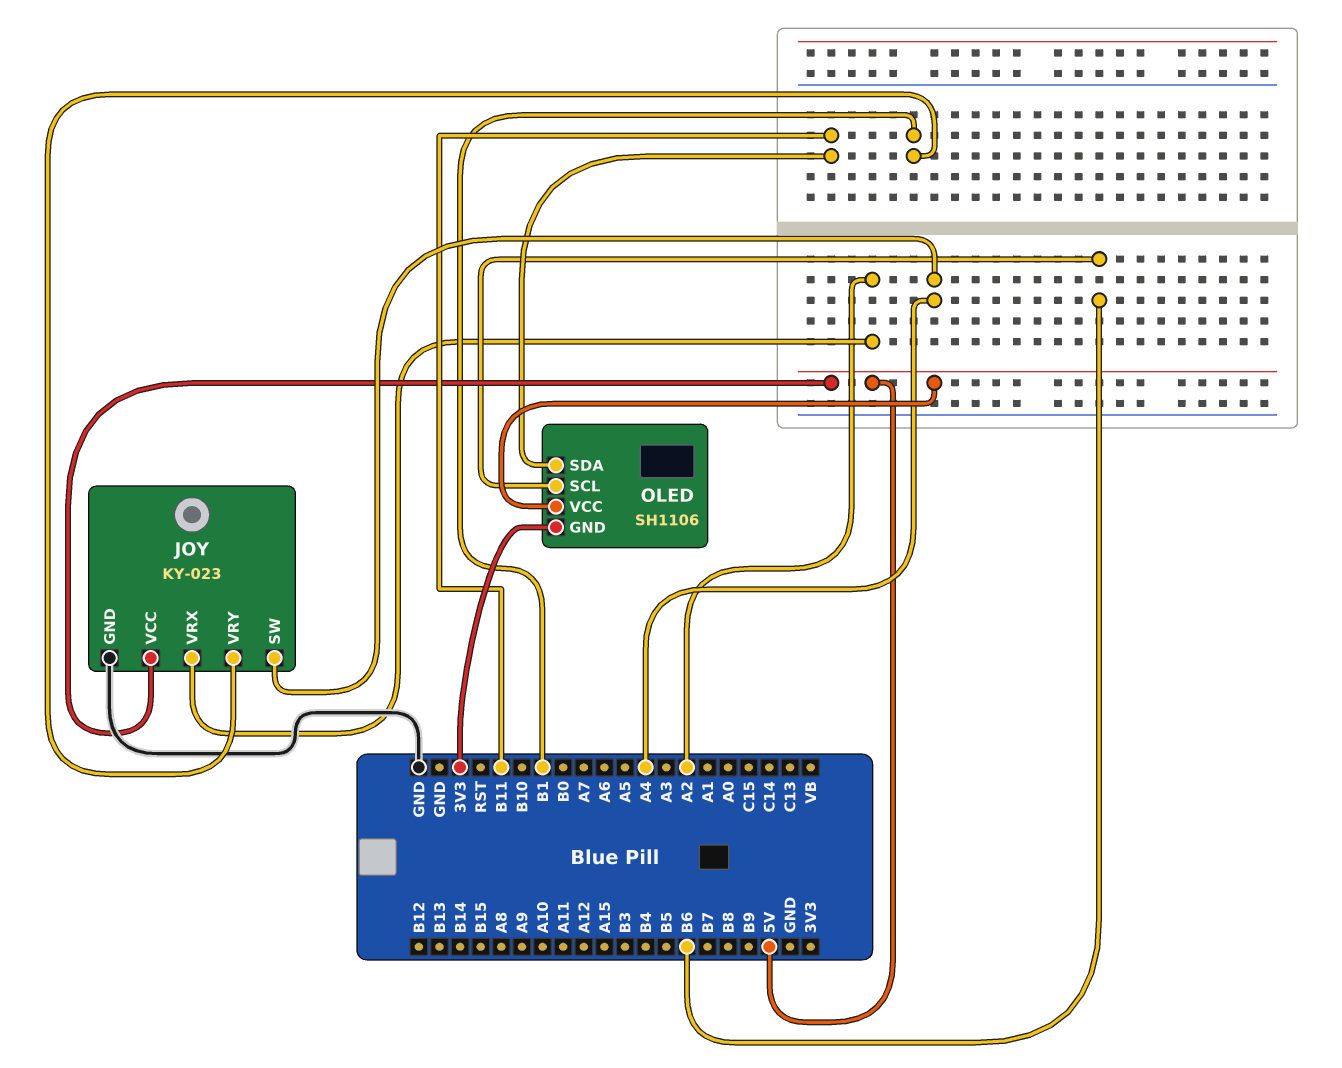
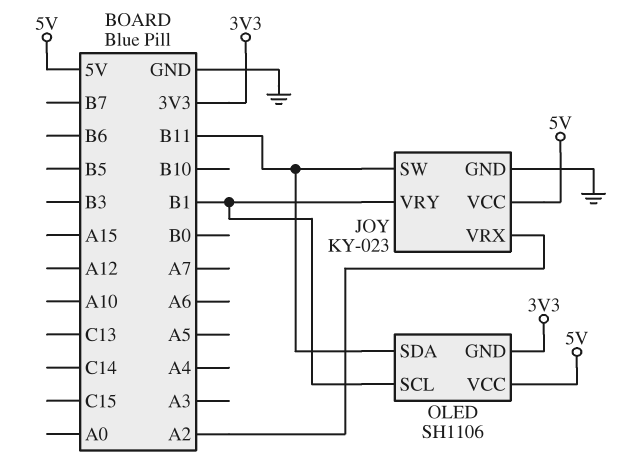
JOY pin SW: A4 -> B11
OLED pin SCL: B6 -> B1

